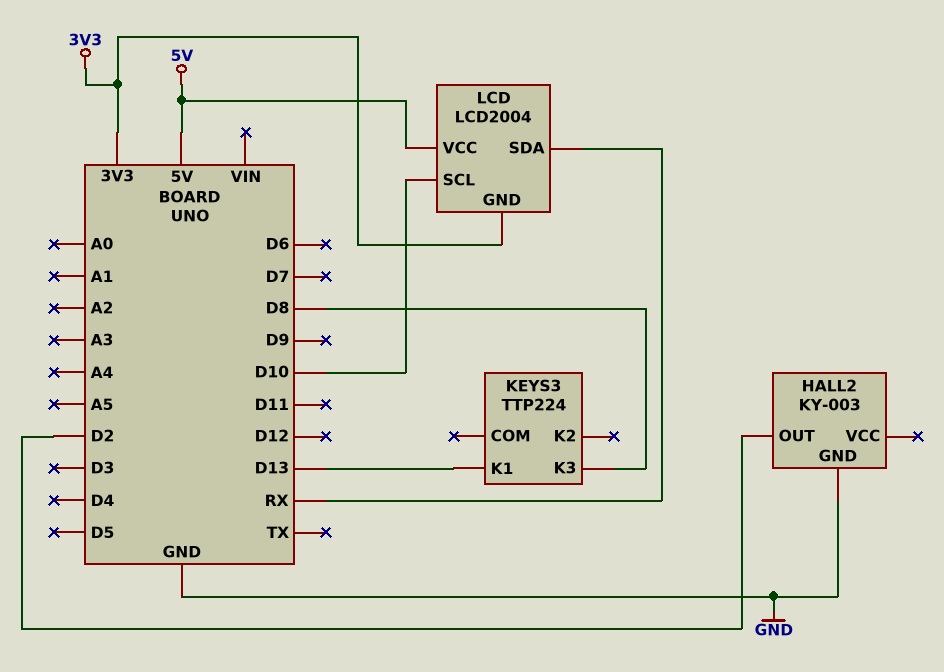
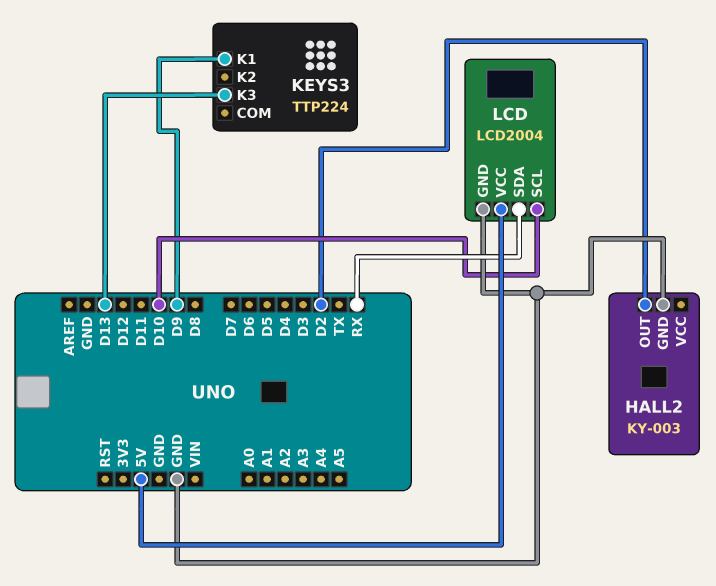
KEYS3 pin K1: D13 -> D9
KEYS3 pin K3: D8 -> D13
LCD pin GND: 3V3 -> GND

